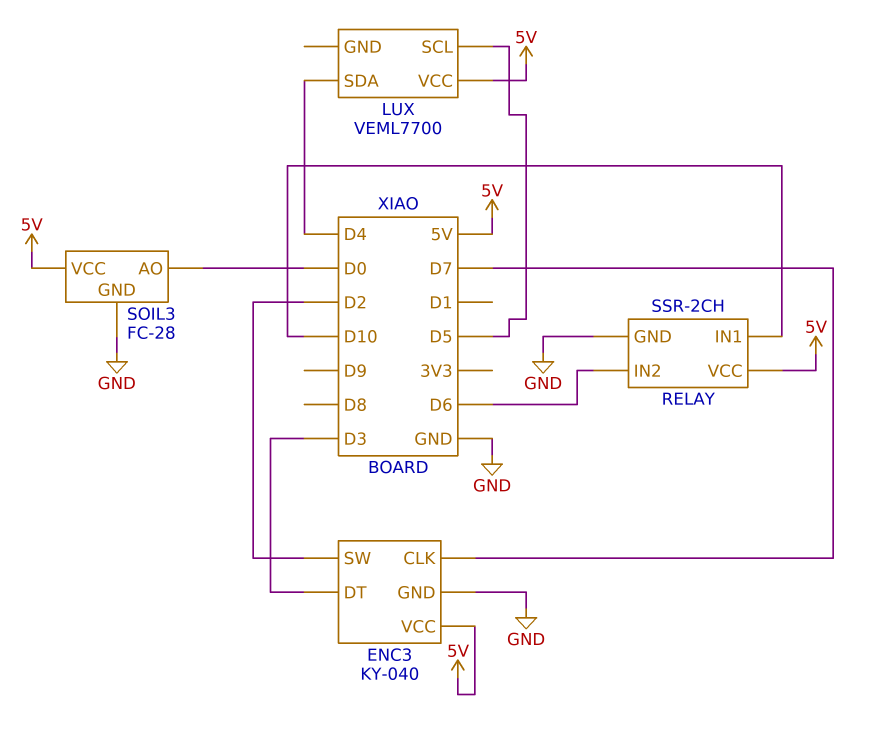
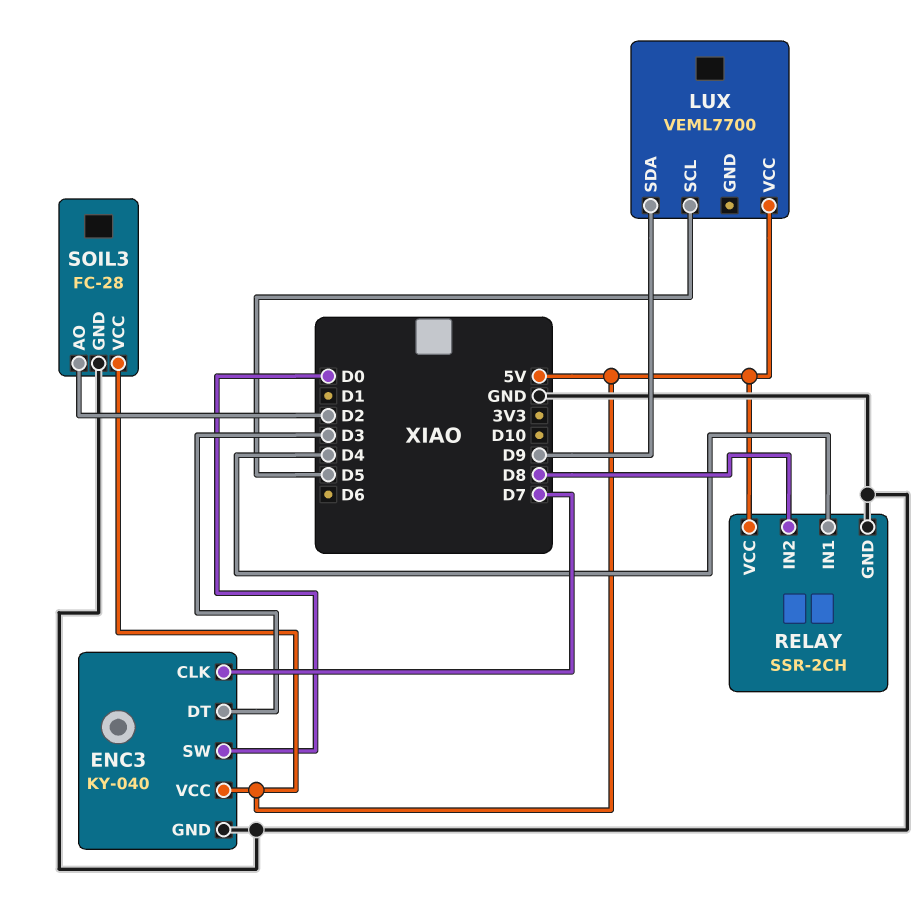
ENC3 pin SW: D2 -> D0
LUX pin SDA: D4 -> D9
RELAY pin IN1: D10 -> D4
RELAY pin IN2: D6 -> D8
SOIL3 pin AO: D0 -> D2

